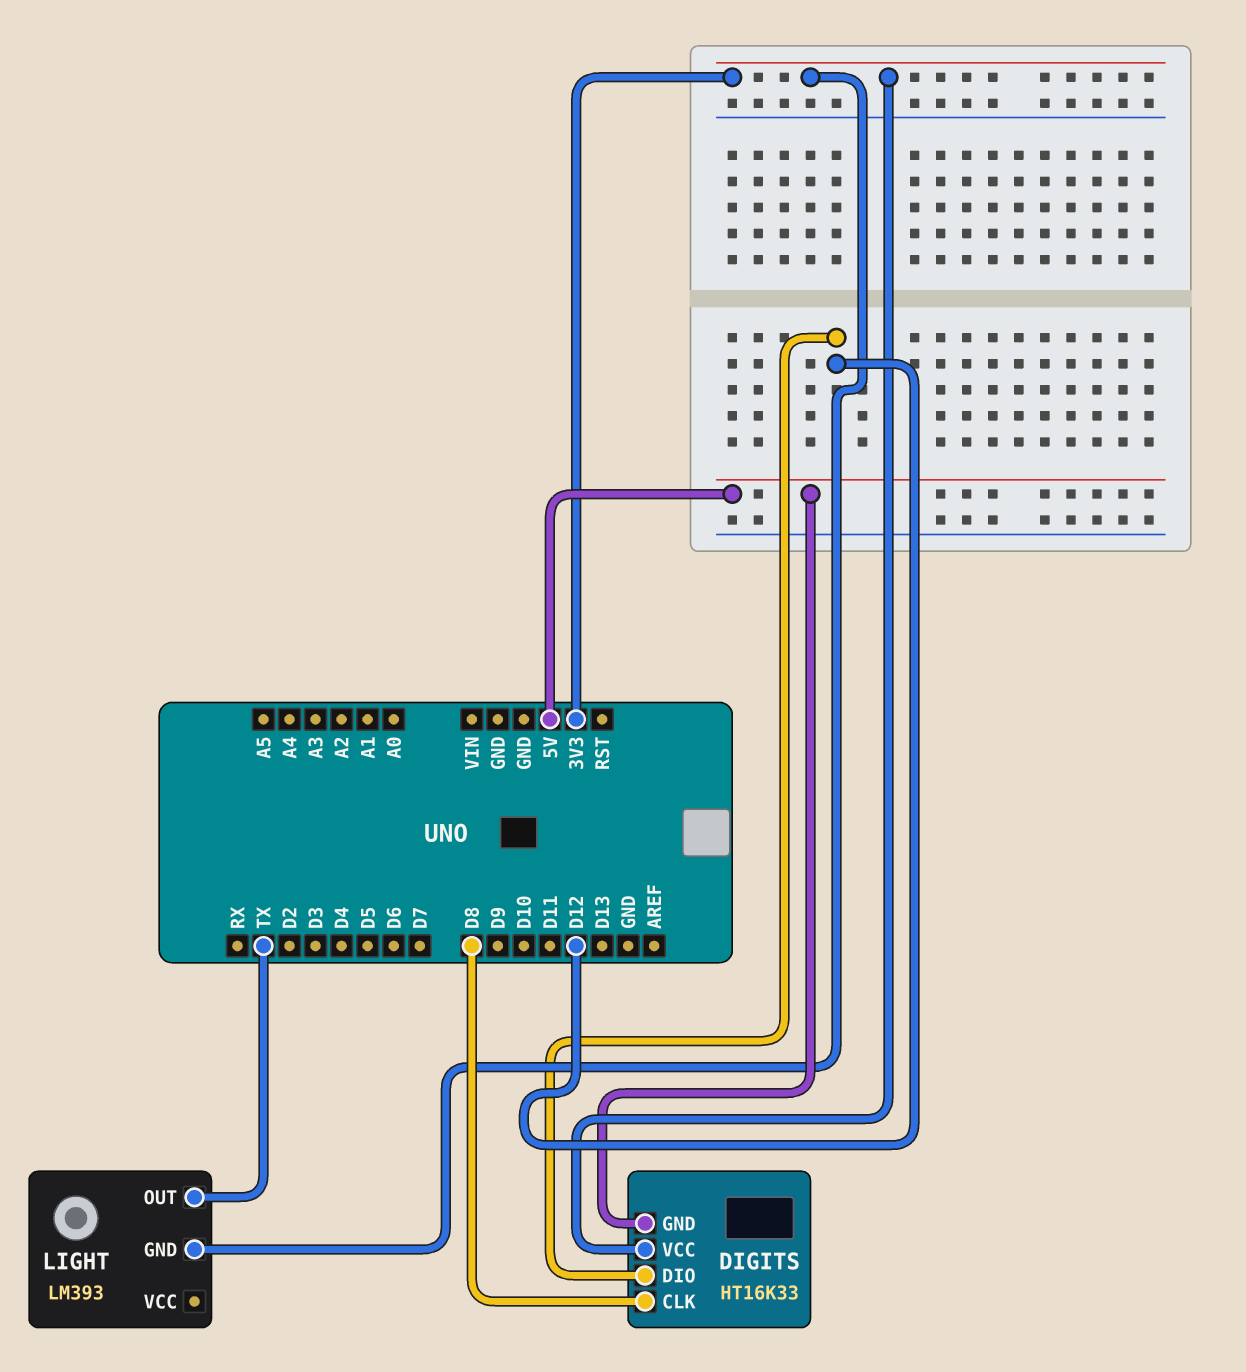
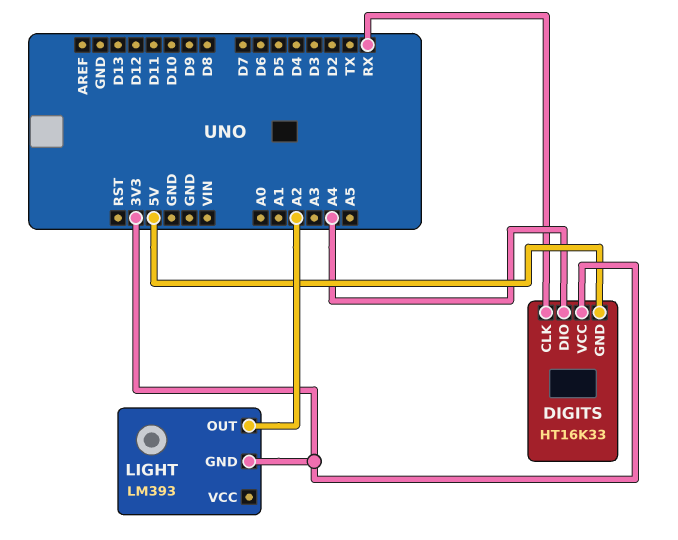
DIGITS pin CLK: D8 -> RX
DIGITS pin DIO: D12 -> A4
LIGHT pin OUT: TX -> A2

